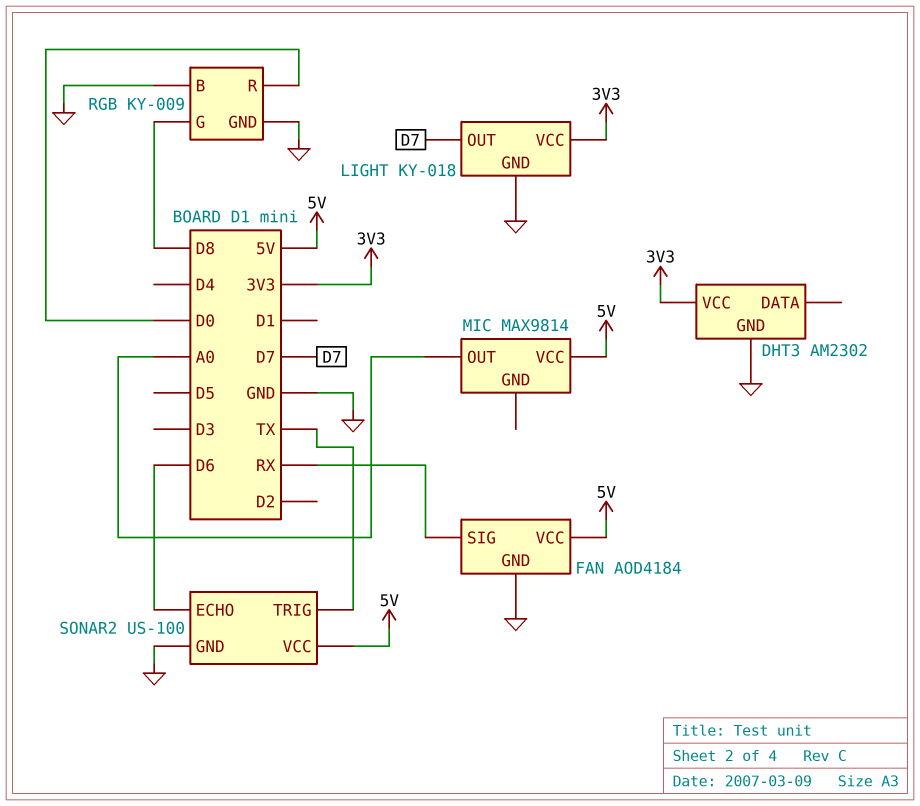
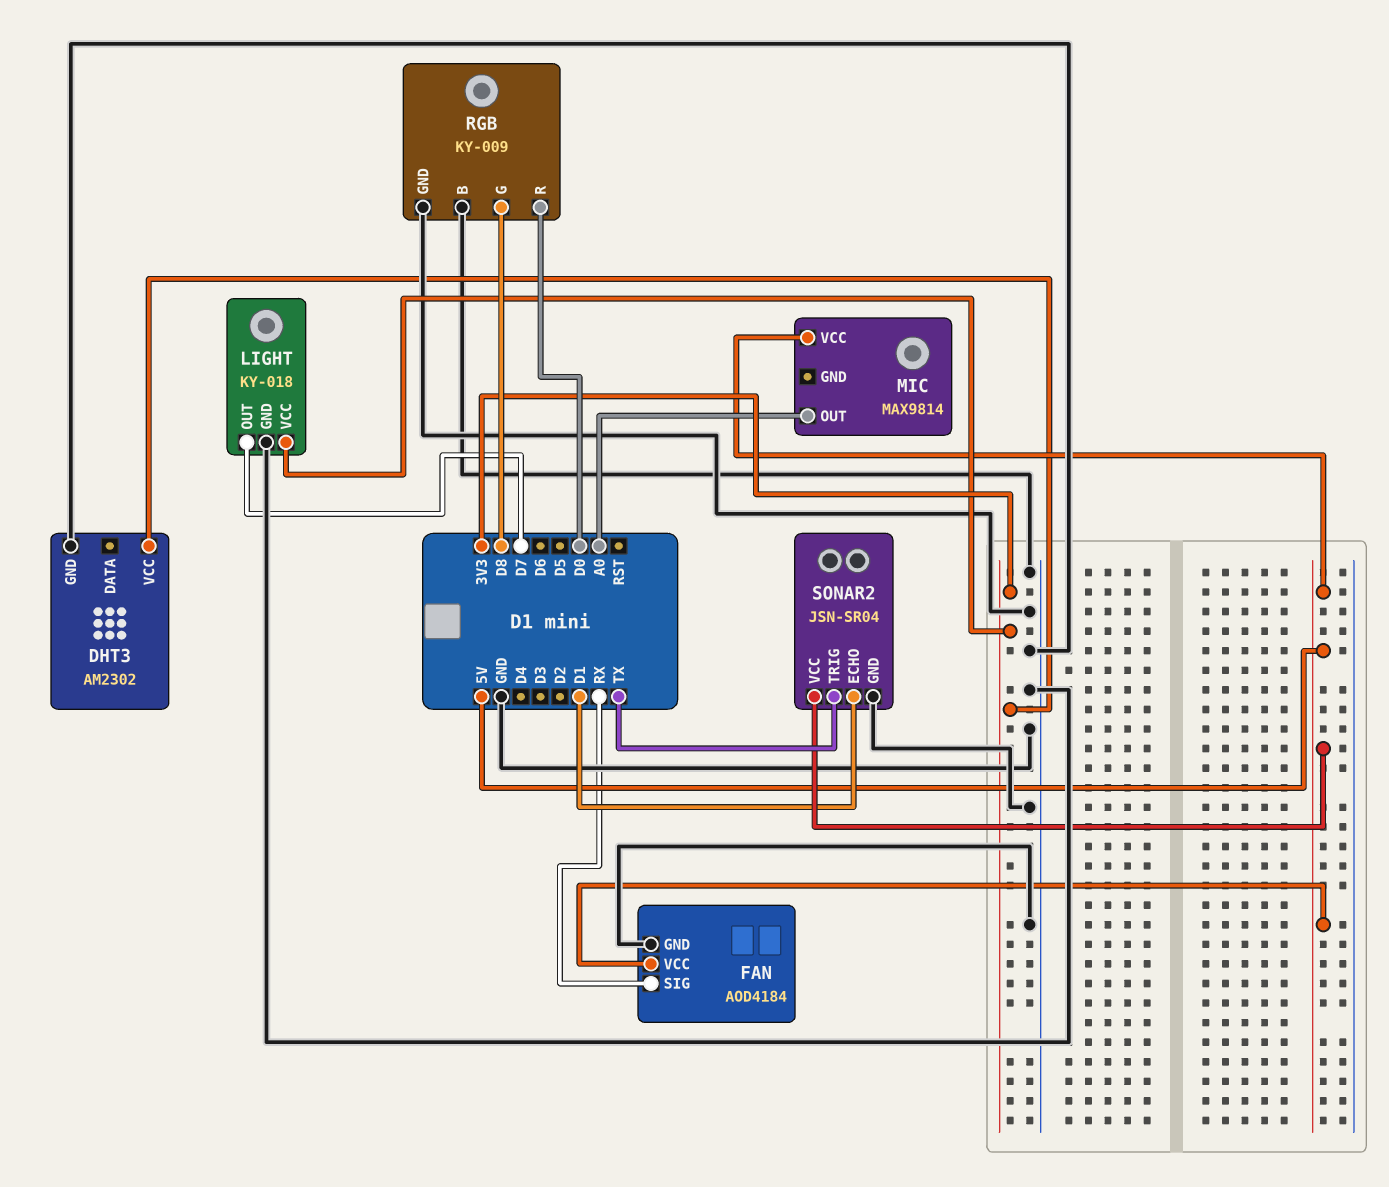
SONAR2: US-100 -> JSN-SR04
SONAR2 pin ECHO: D6 -> D1

